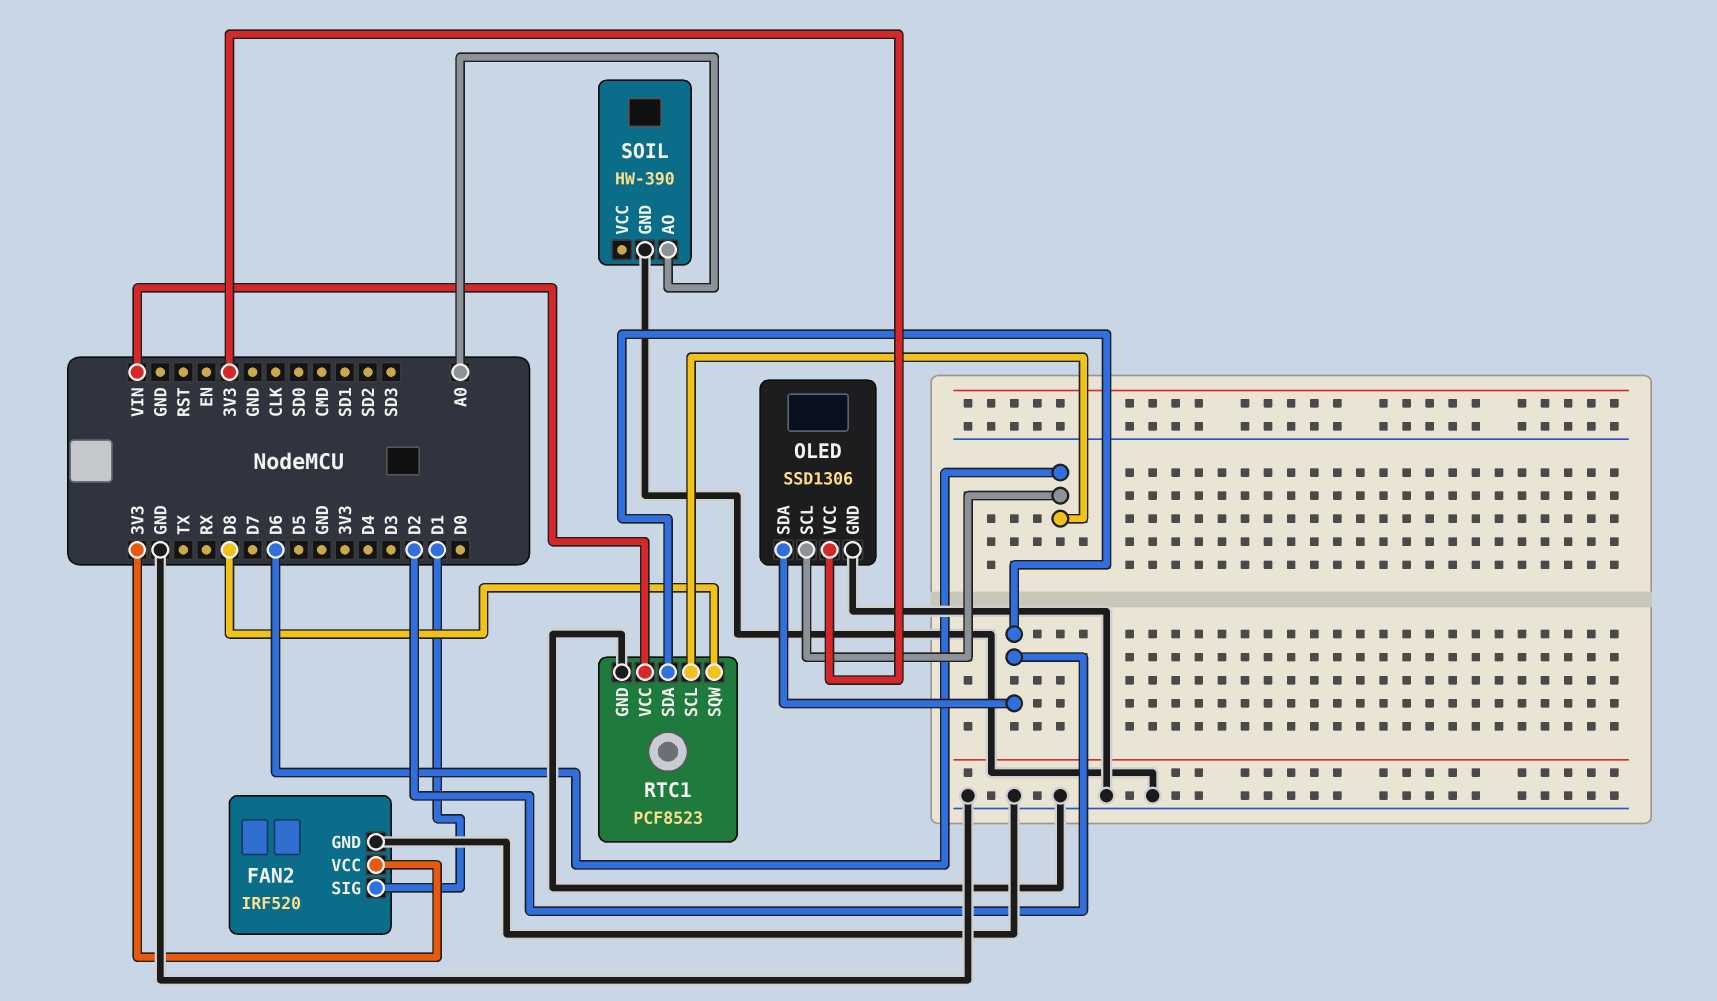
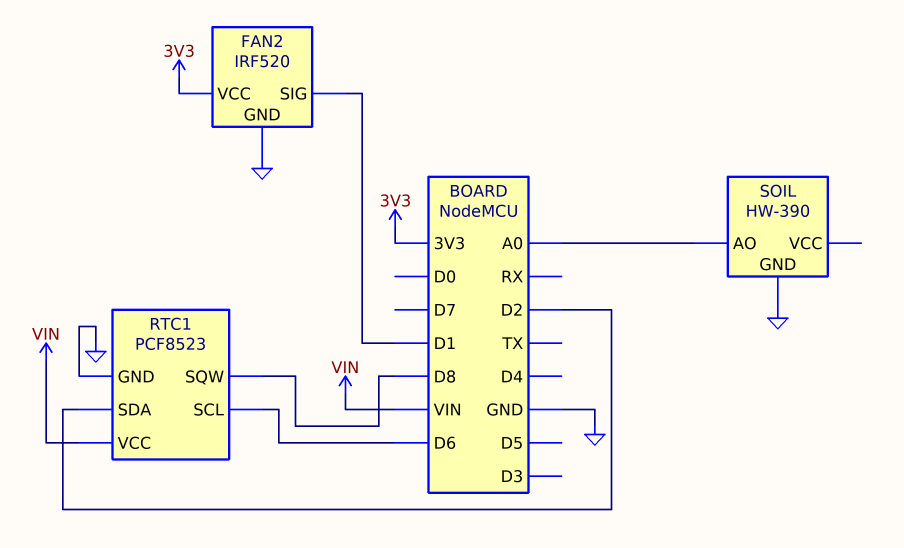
OLED: SSD1306 -> none
OLED pin GND: GND -> none
OLED pin SCL: D6 -> none
OLED pin SDA: D2 -> none
OLED pin VCC: 3V3 -> none

